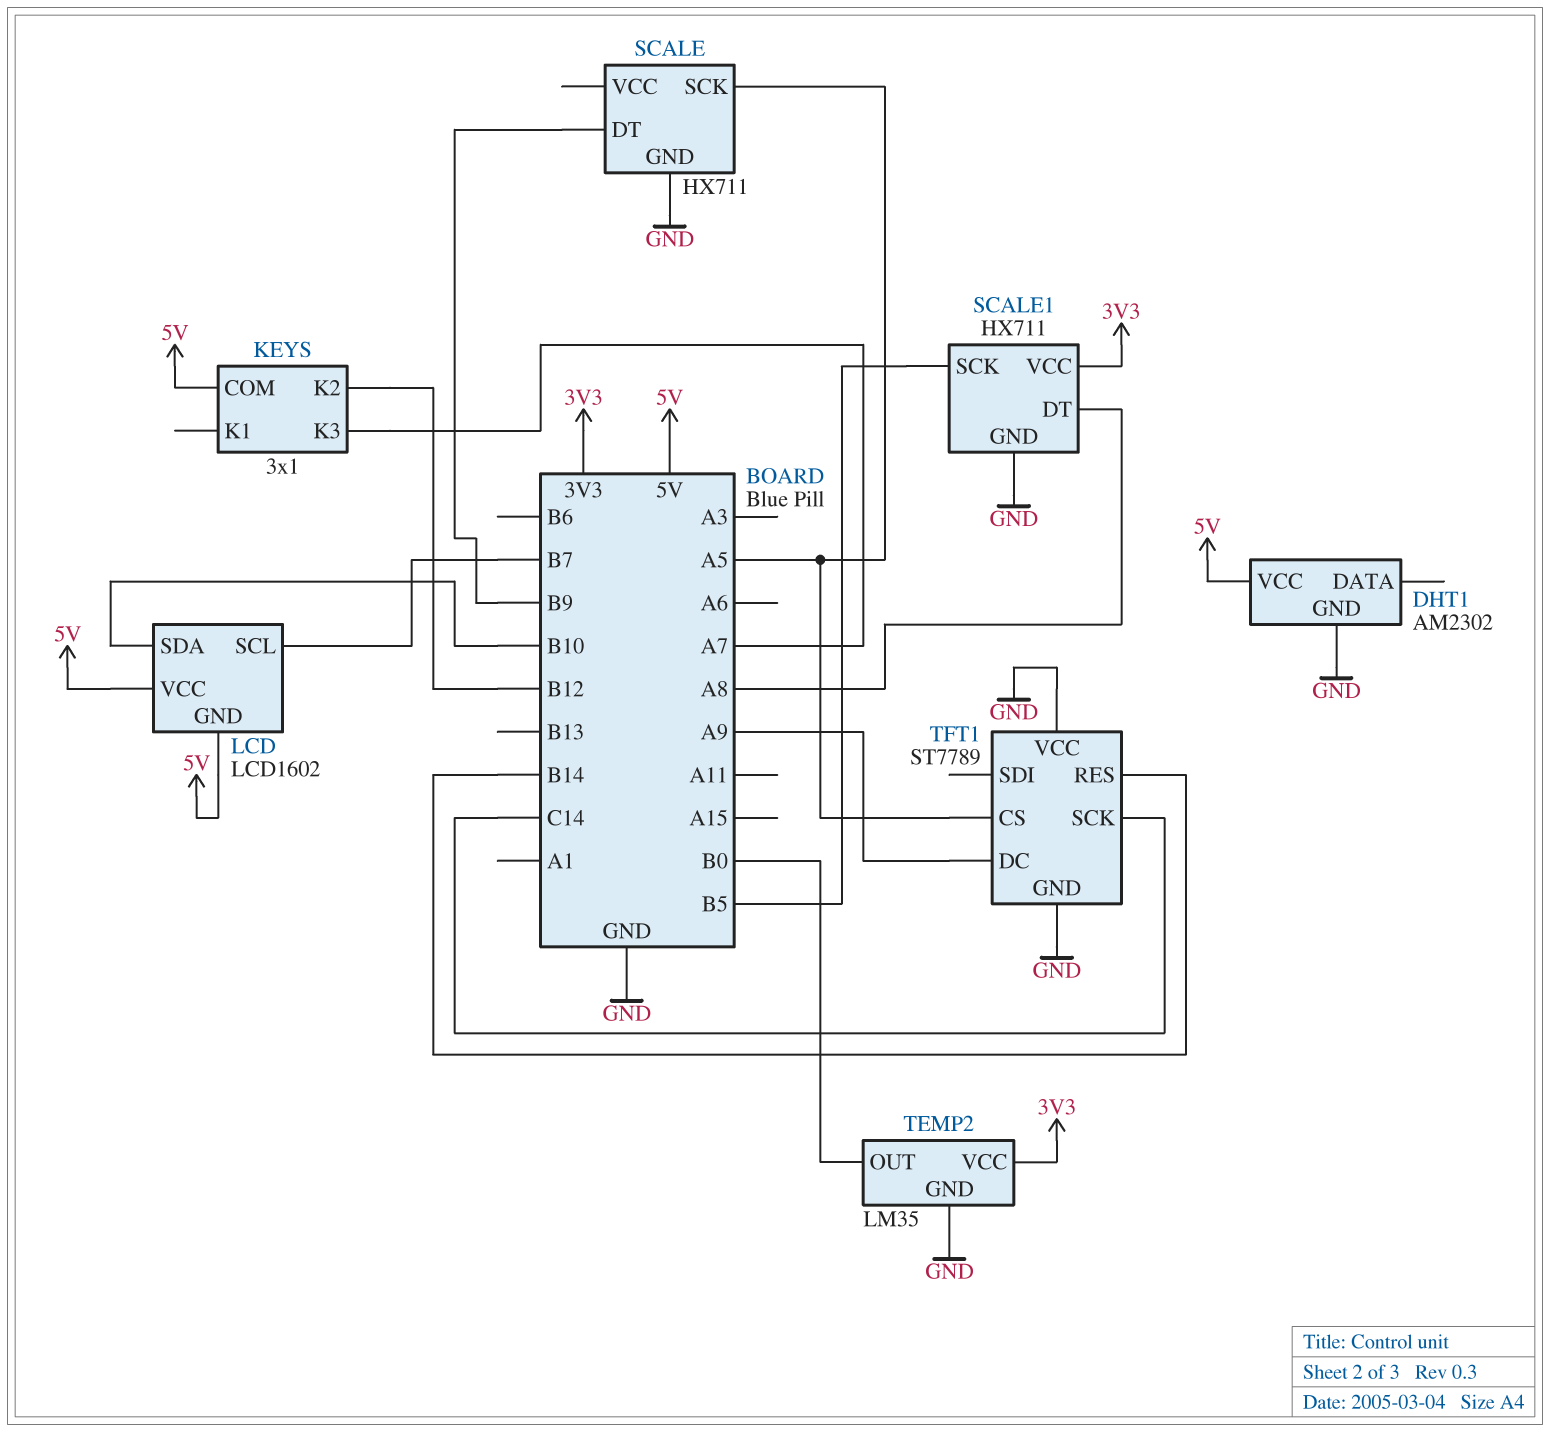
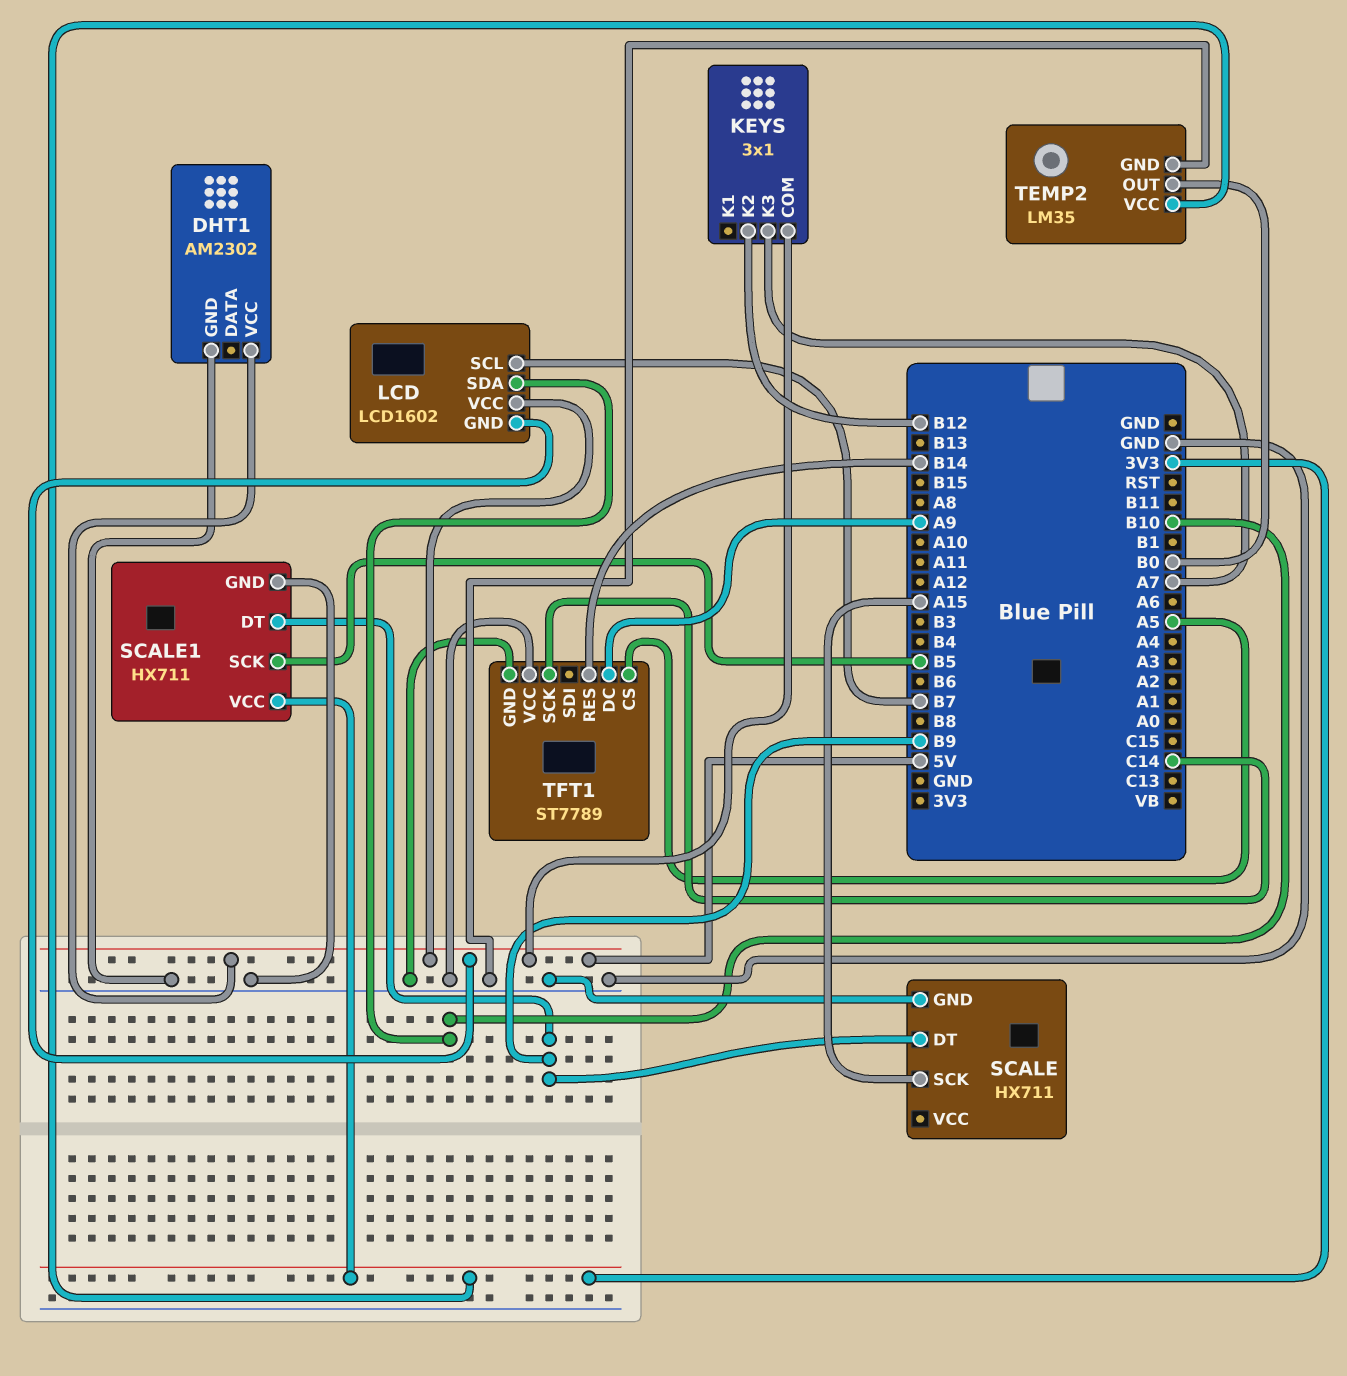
SCALE pin SCK: A5 -> A15
SCALE1 pin DT: A8 -> B9

